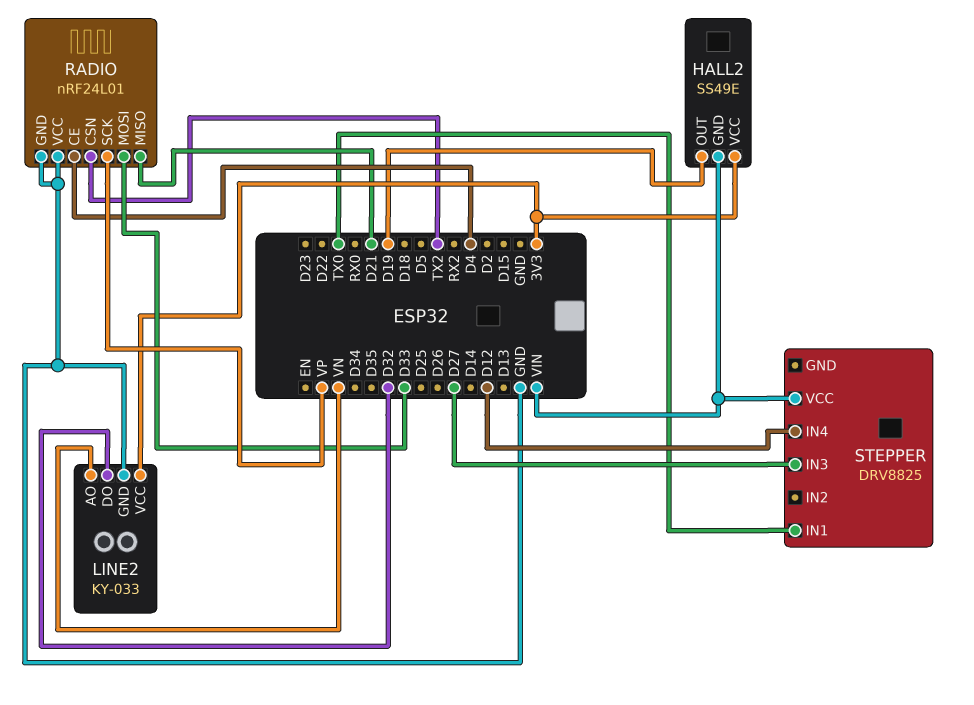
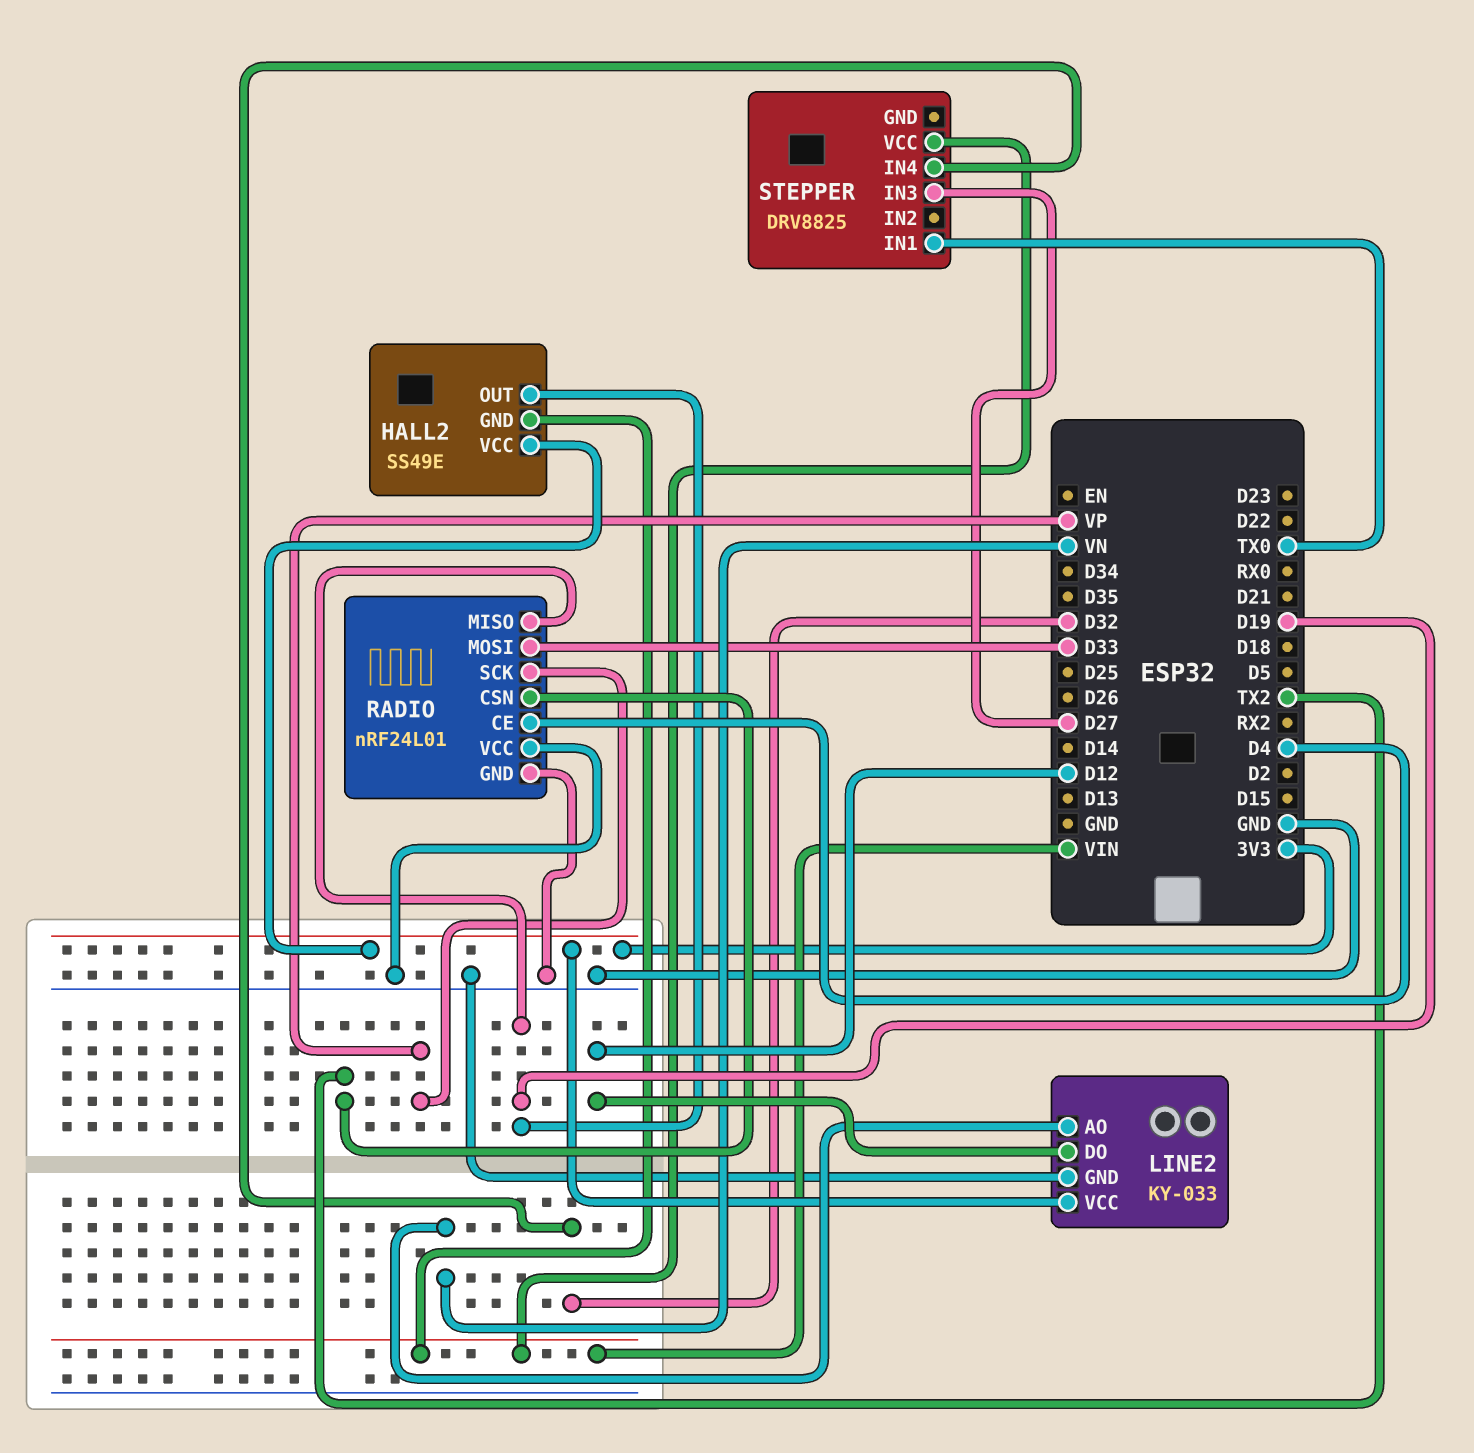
LINE2 pin DO: D32 -> D12
RADIO pin MISO: D21 -> D19
STEPPER pin IN4: D12 -> D32

